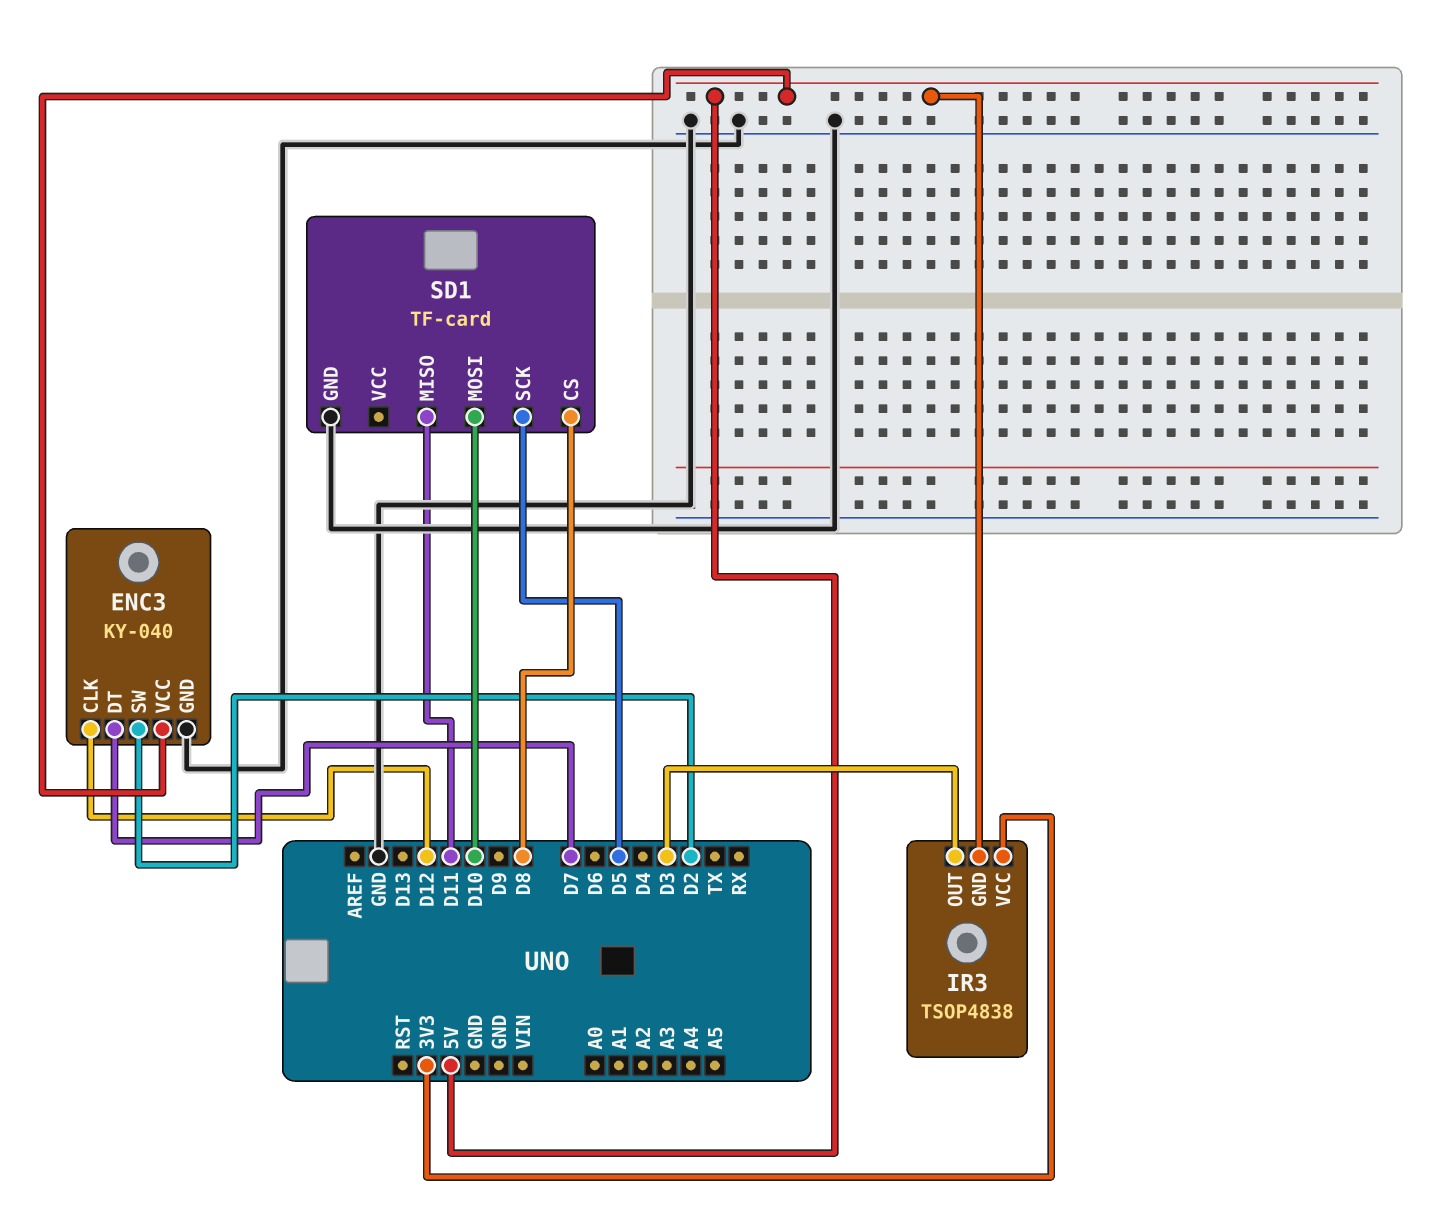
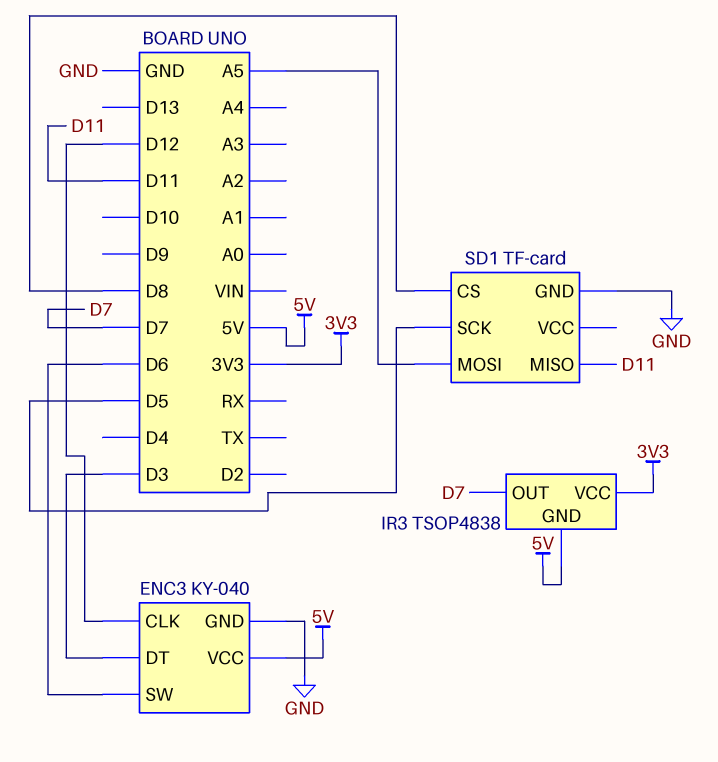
ENC3 pin DT: D7 -> D3
ENC3 pin SW: D2 -> D6
IR3 pin OUT: D3 -> D7
SD1 pin MOSI: D10 -> A5

